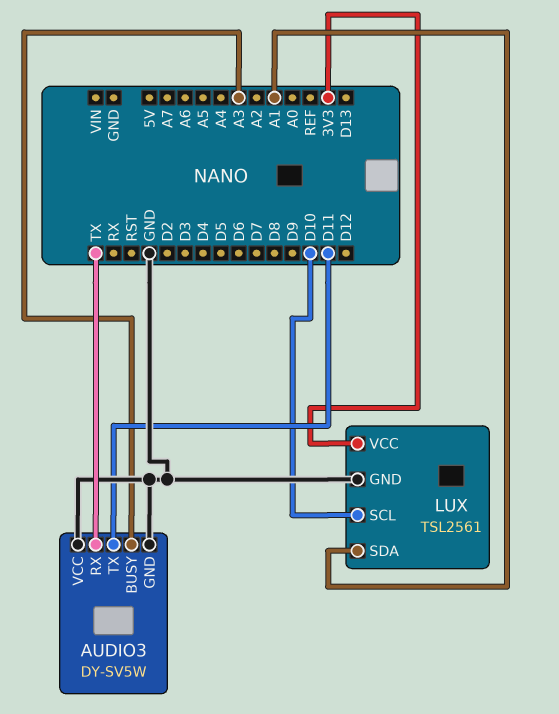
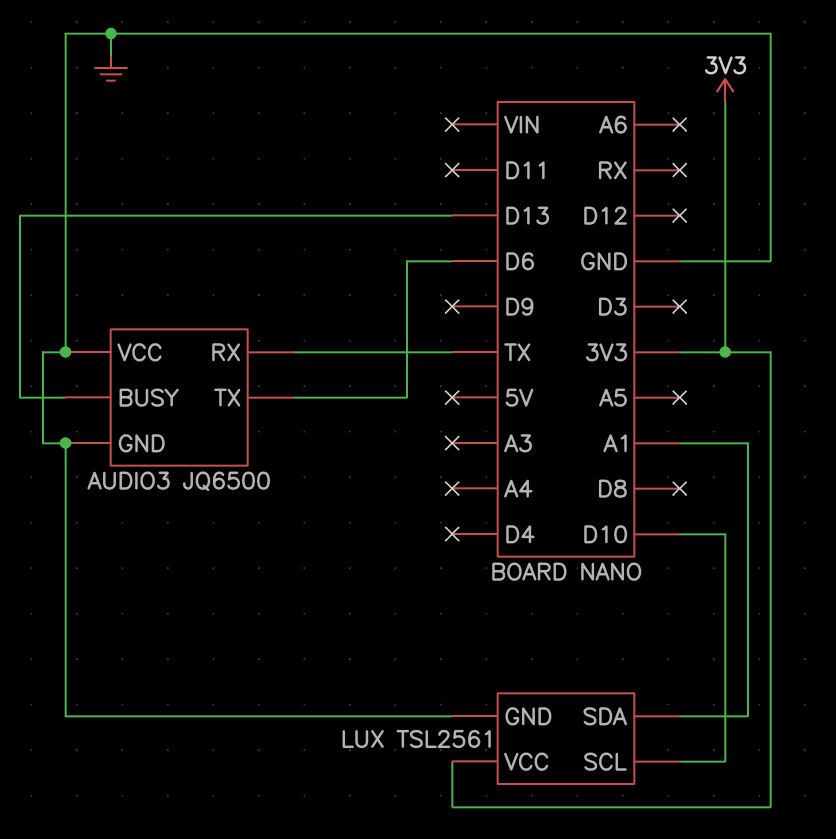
AUDIO3: DY-SV5W -> JQ6500
AUDIO3 pin BUSY: A3 -> D13
AUDIO3 pin TX: D11 -> D6

